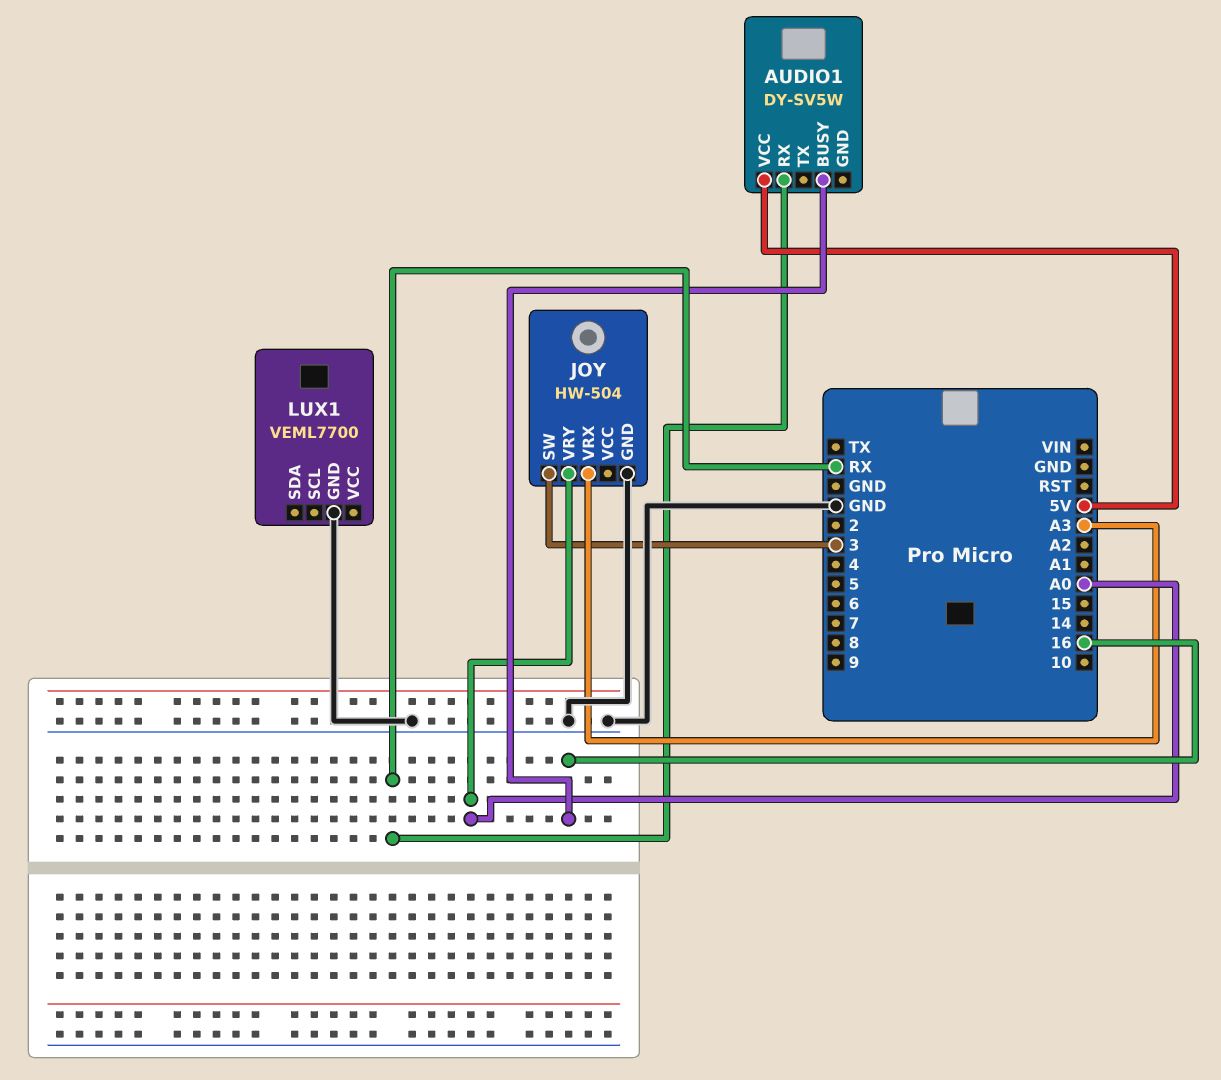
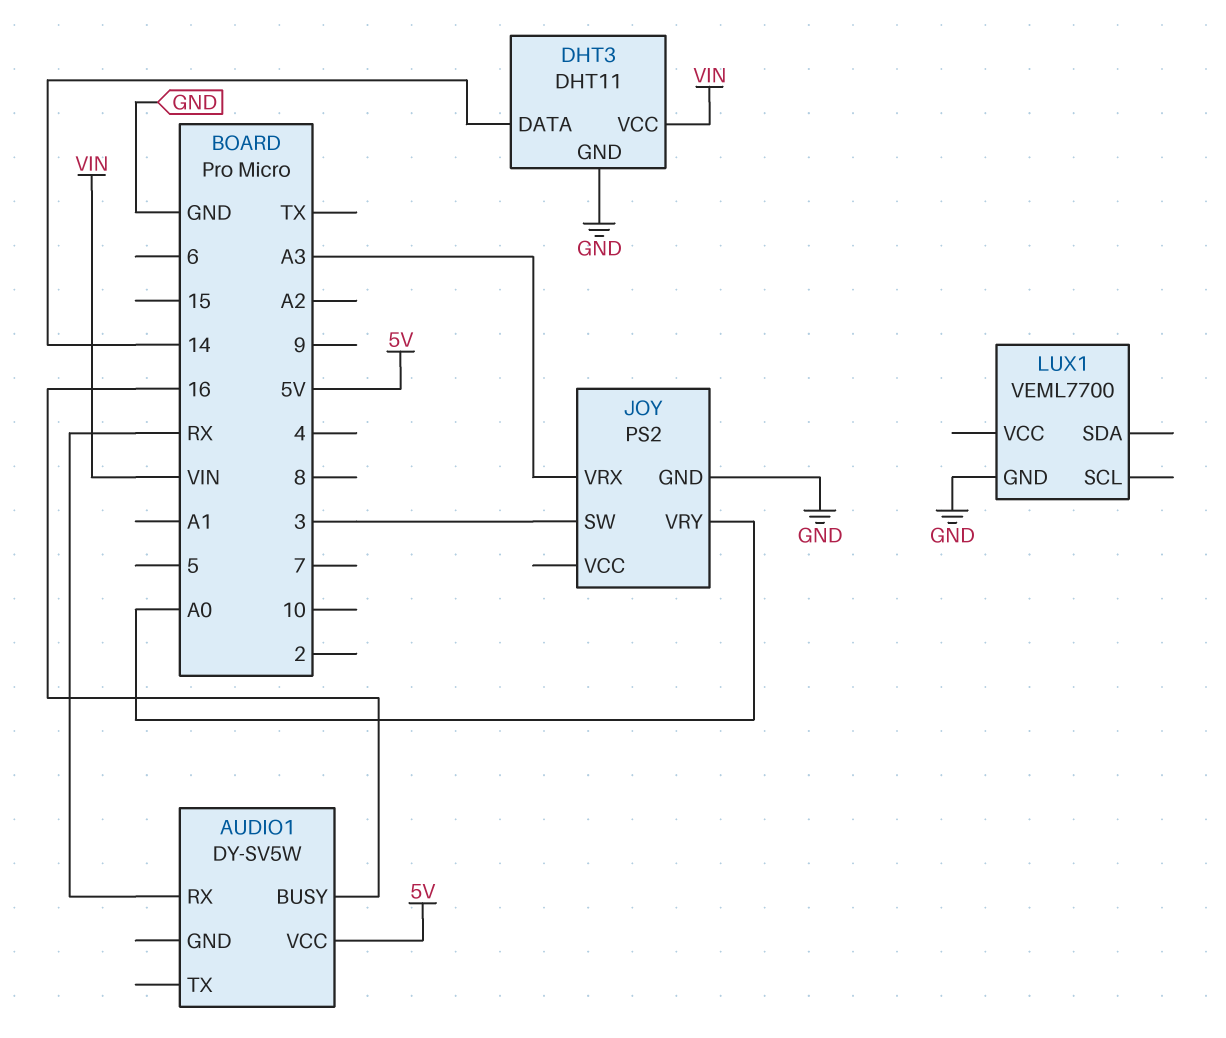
DHT3: none -> DHT11
DHT3 pin DATA: none -> 14
DHT3 pin GND: none -> GND
DHT3 pin VCC: none -> VIN
JOY: HW-504 -> PS2

